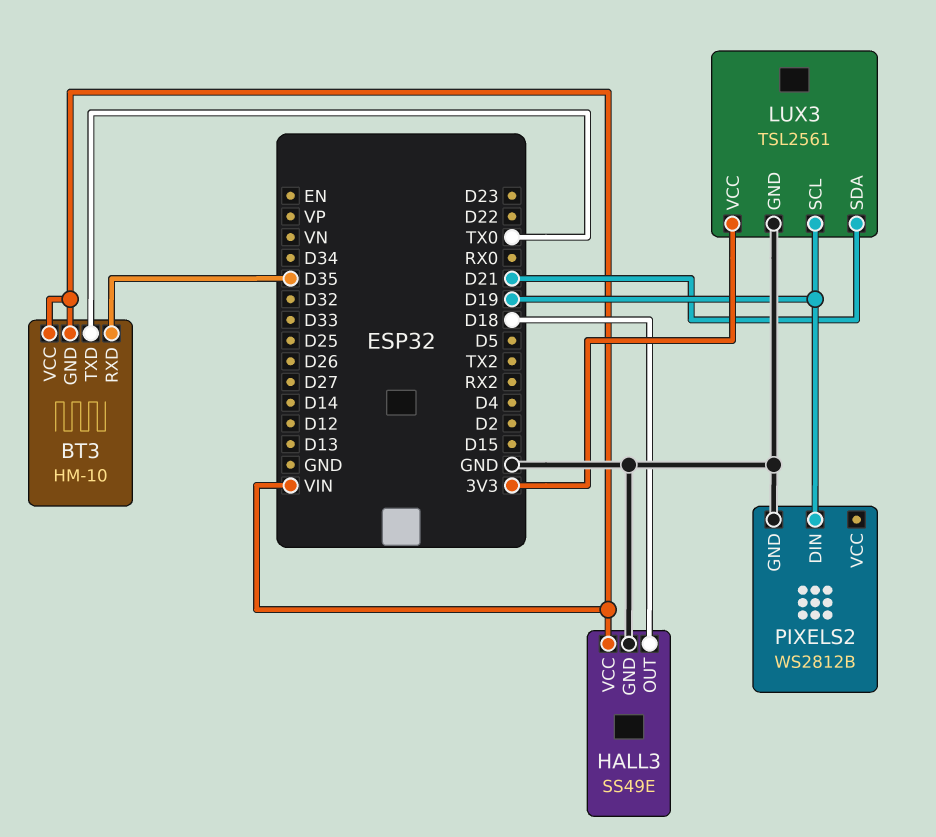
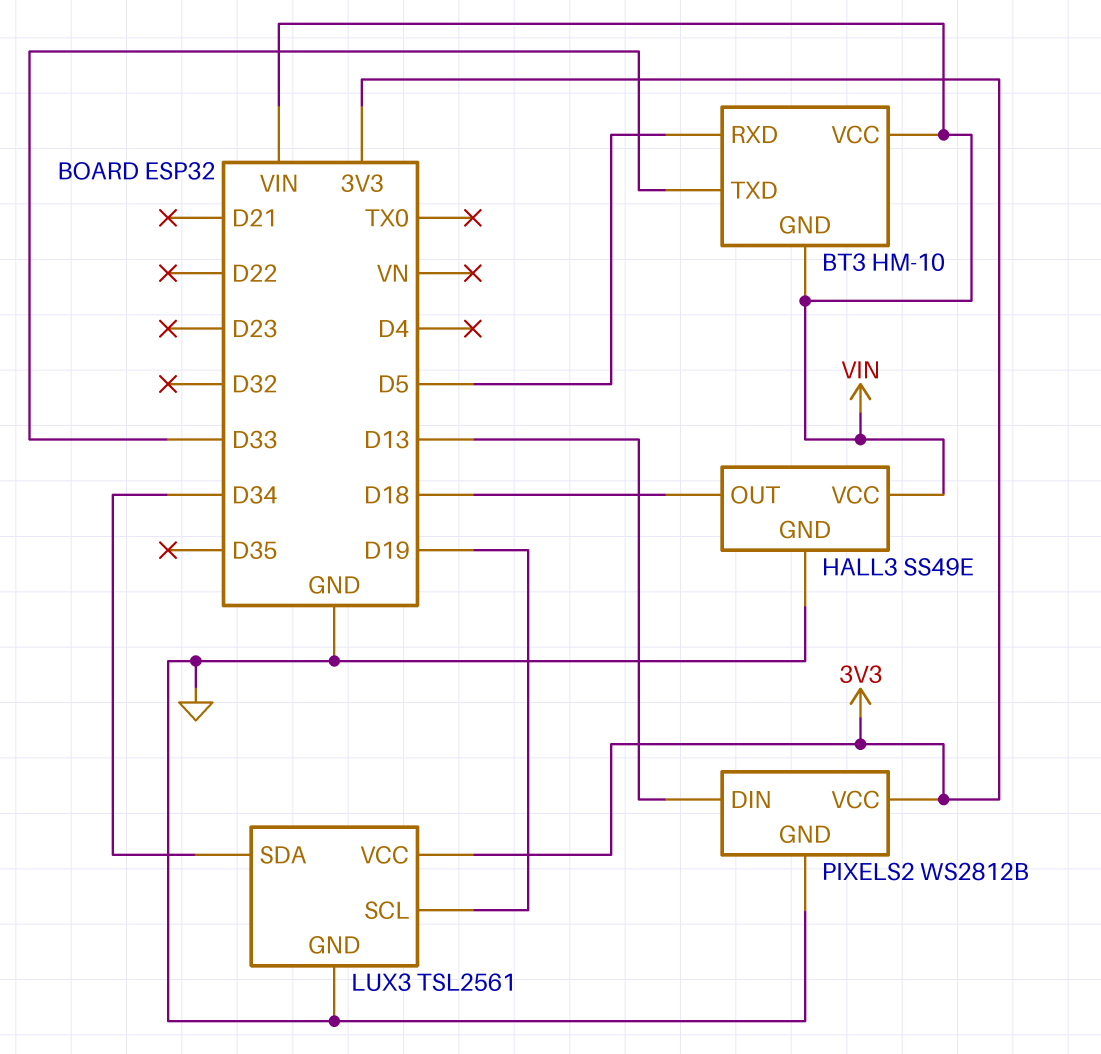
BT3 pin RXD: D35 -> D5
BT3 pin TXD: TX0 -> D33
LUX3 pin SDA: D21 -> D34
PIXELS2 pin DIN: D19 -> D13
PIXELS2 pin VCC: none -> 3V3

